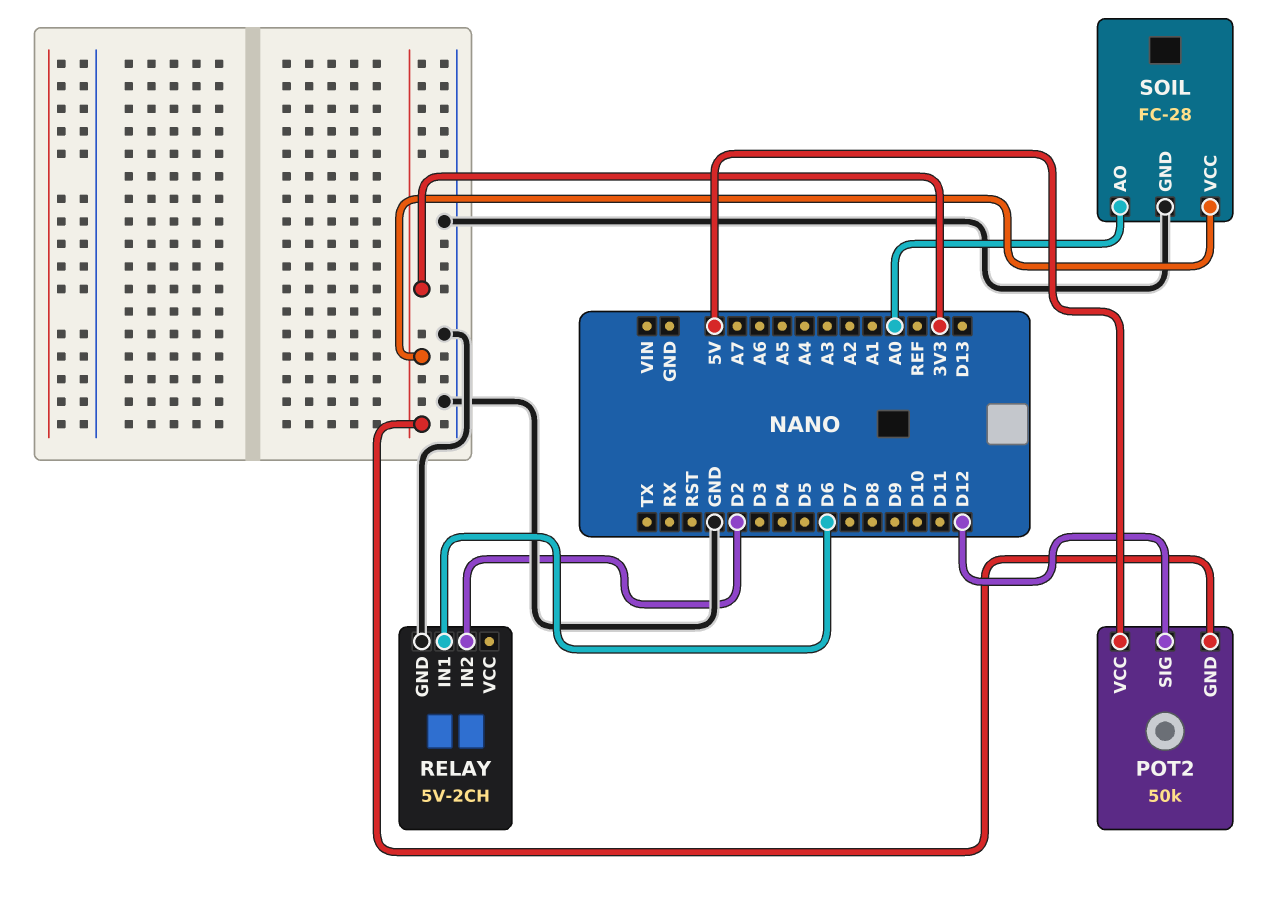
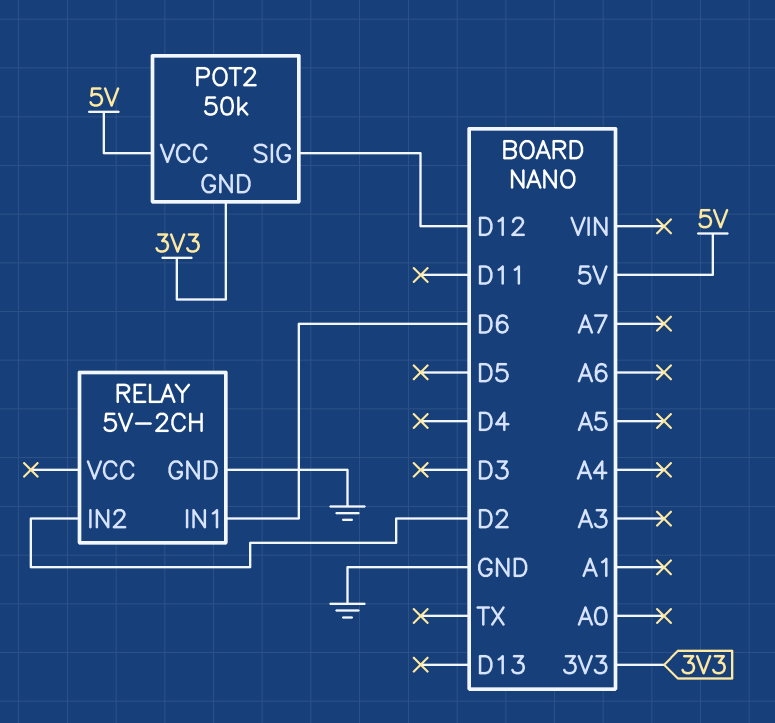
SOIL: FC-28 -> none
SOIL pin AO: A0 -> none
SOIL pin GND: GND -> none
SOIL pin VCC: 3V3 -> none

